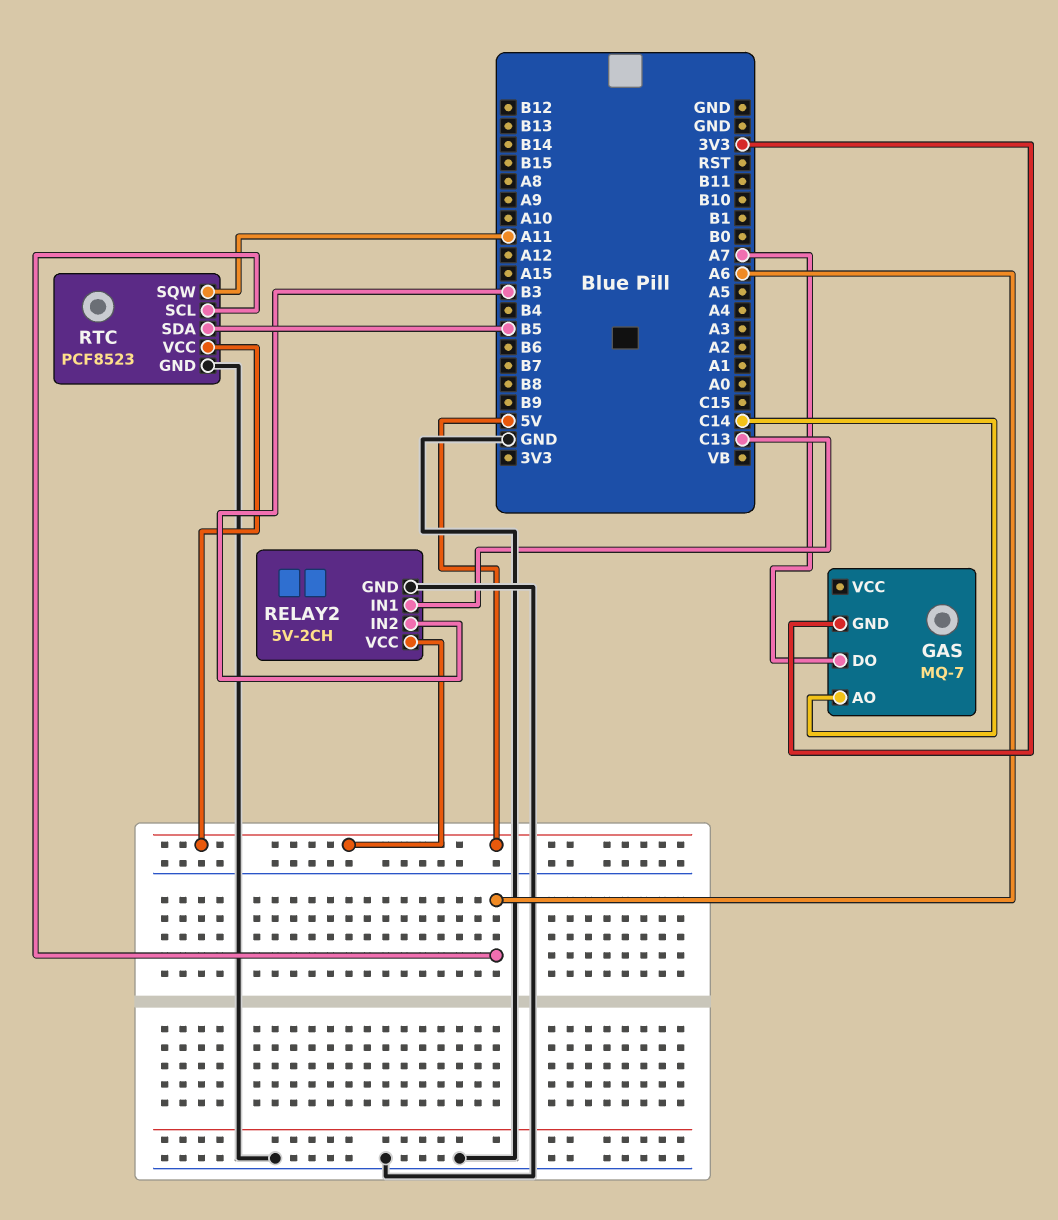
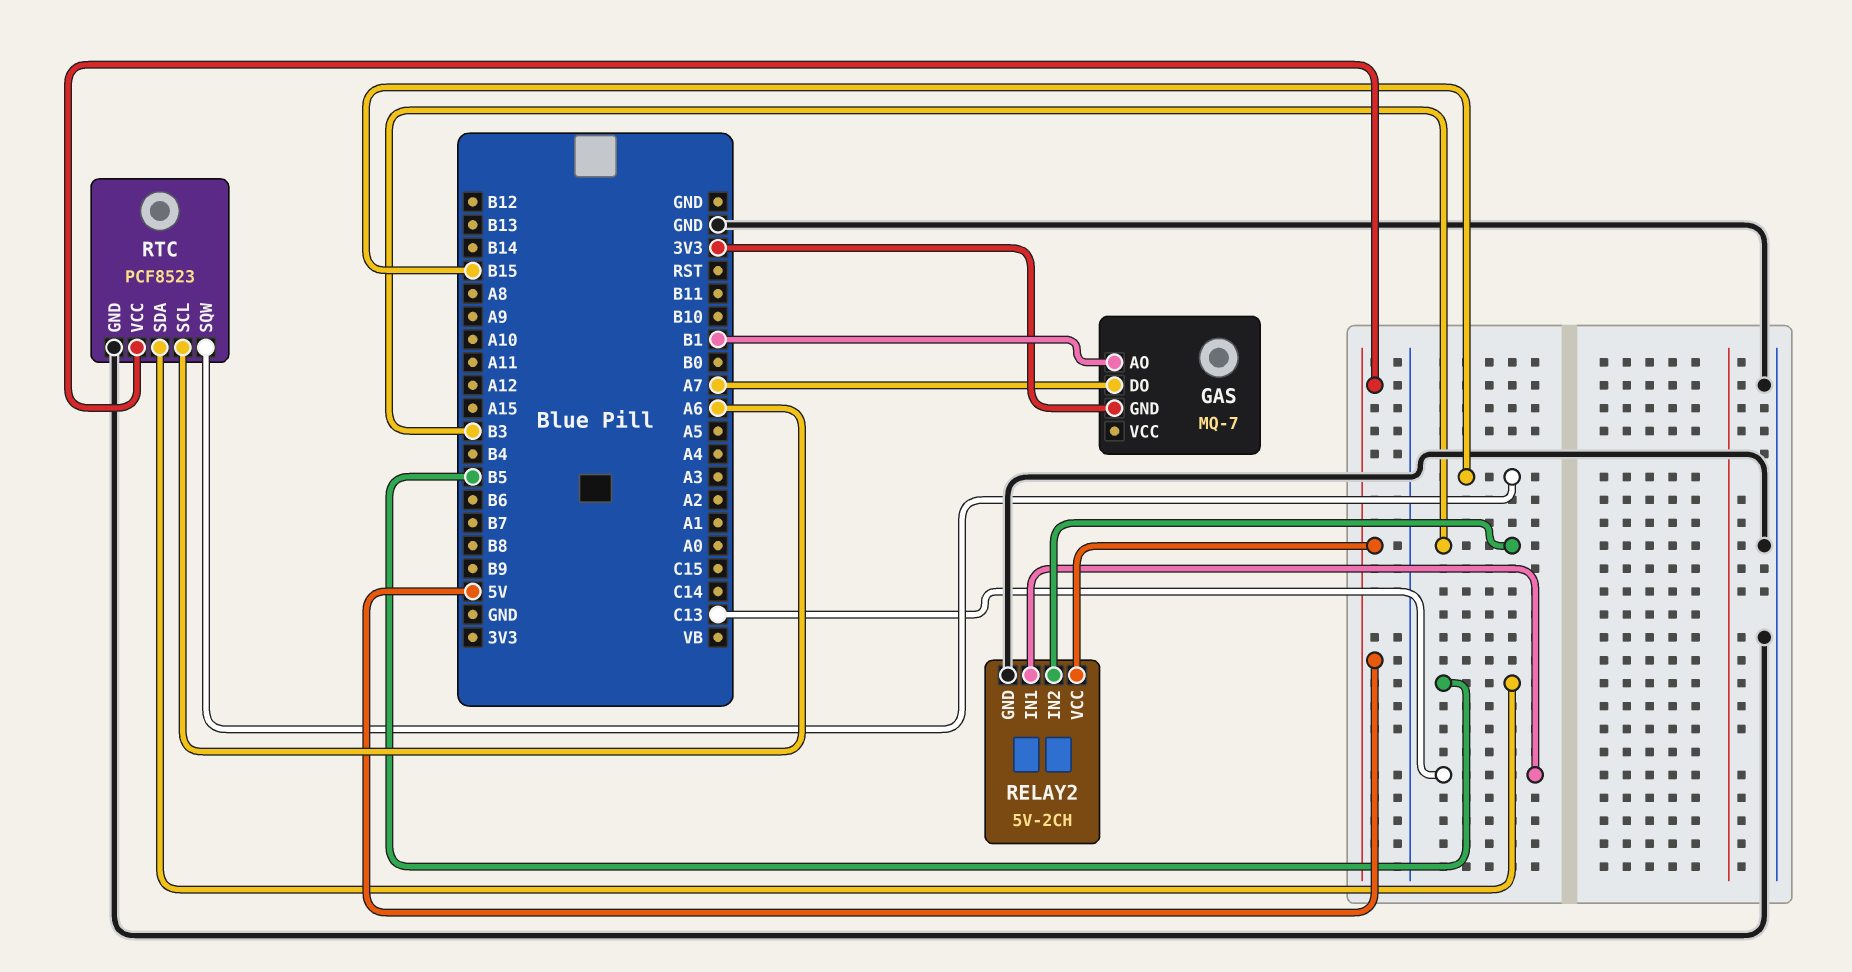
GAS pin AO: C14 -> B1
RTC pin SQW: A11 -> B15

